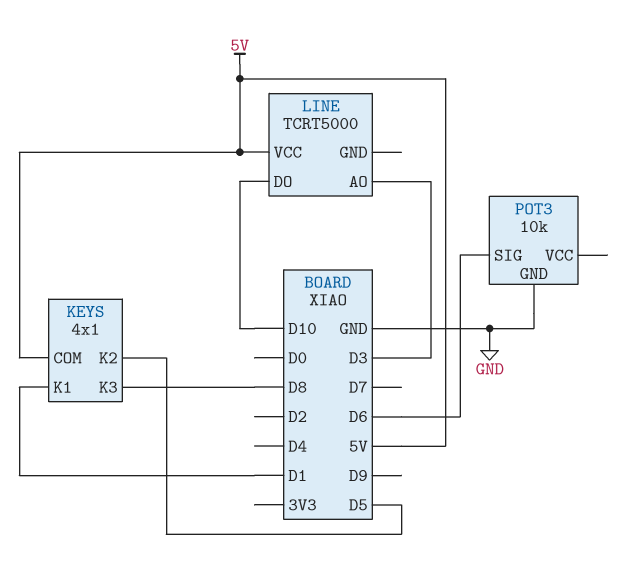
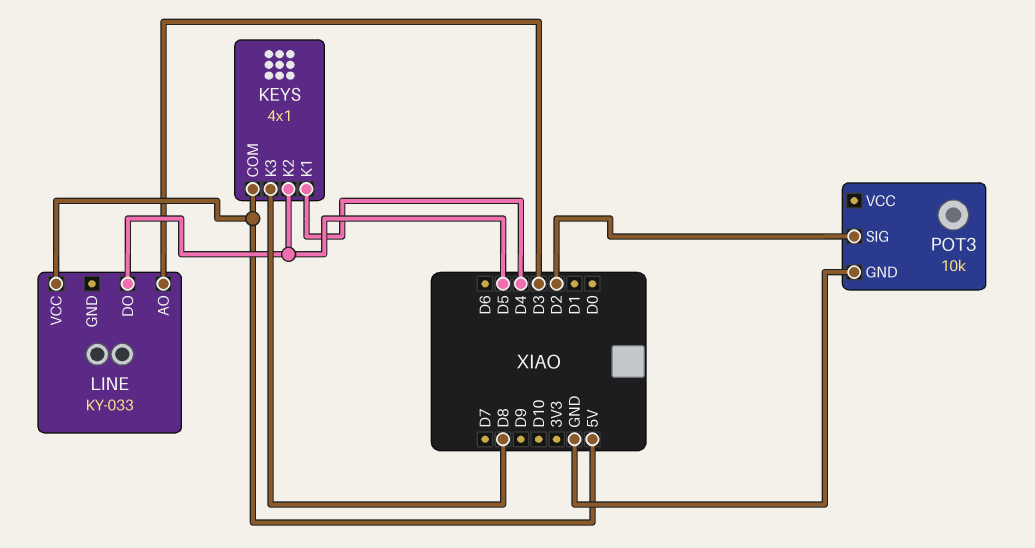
KEYS pin K1: D1 -> D4
LINE: TCRT5000 -> KY-033
LINE pin DO: D10 -> D5
POT3 pin SIG: D6 -> D2

